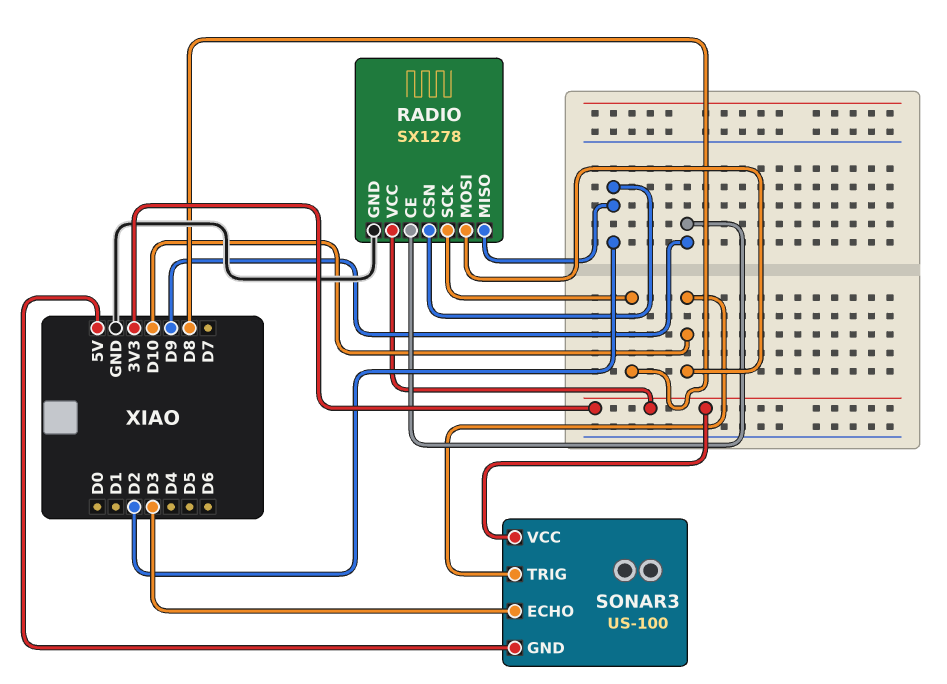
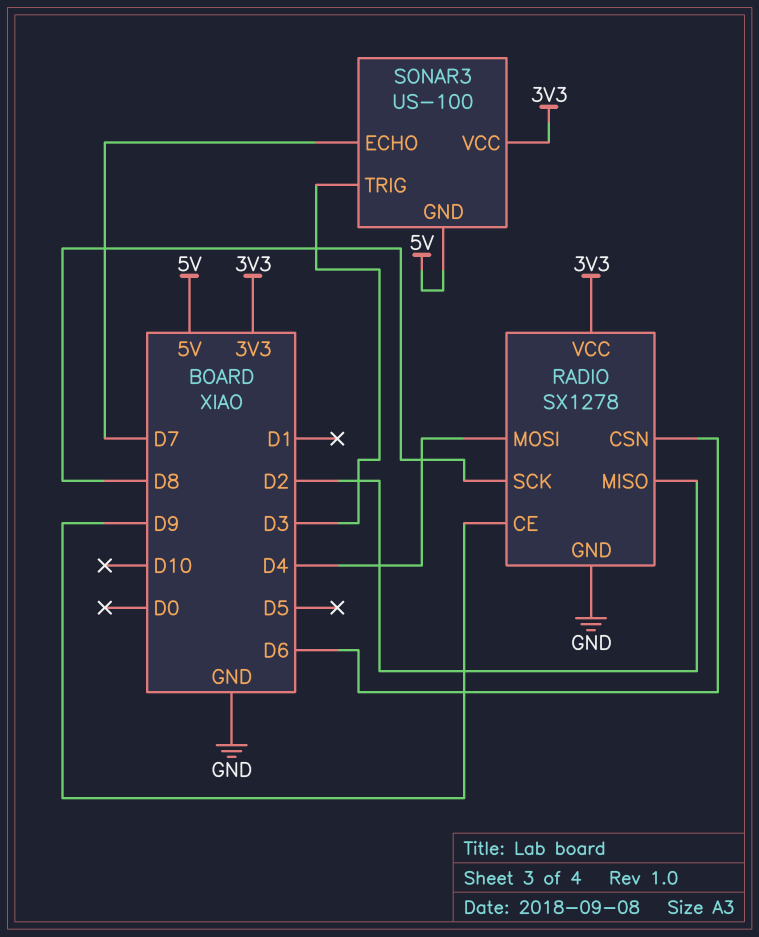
RADIO pin CSN: D2 -> D6
RADIO pin MOSI: D10 -> D4
SONAR3 pin ECHO: D3 -> D7
SONAR3 pin TRIG: D10 -> D3

